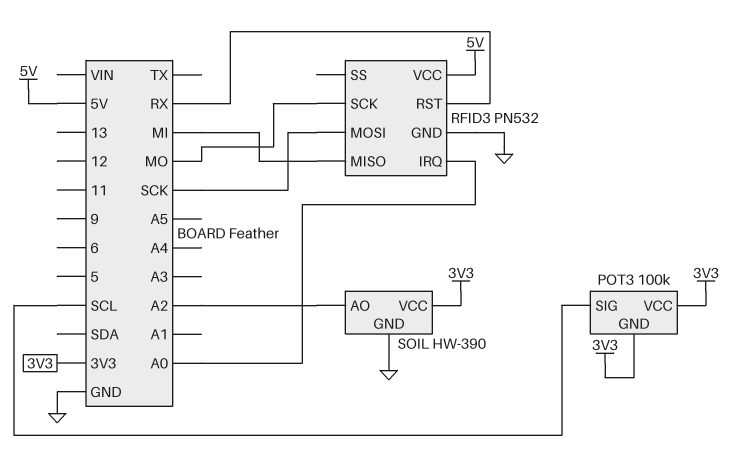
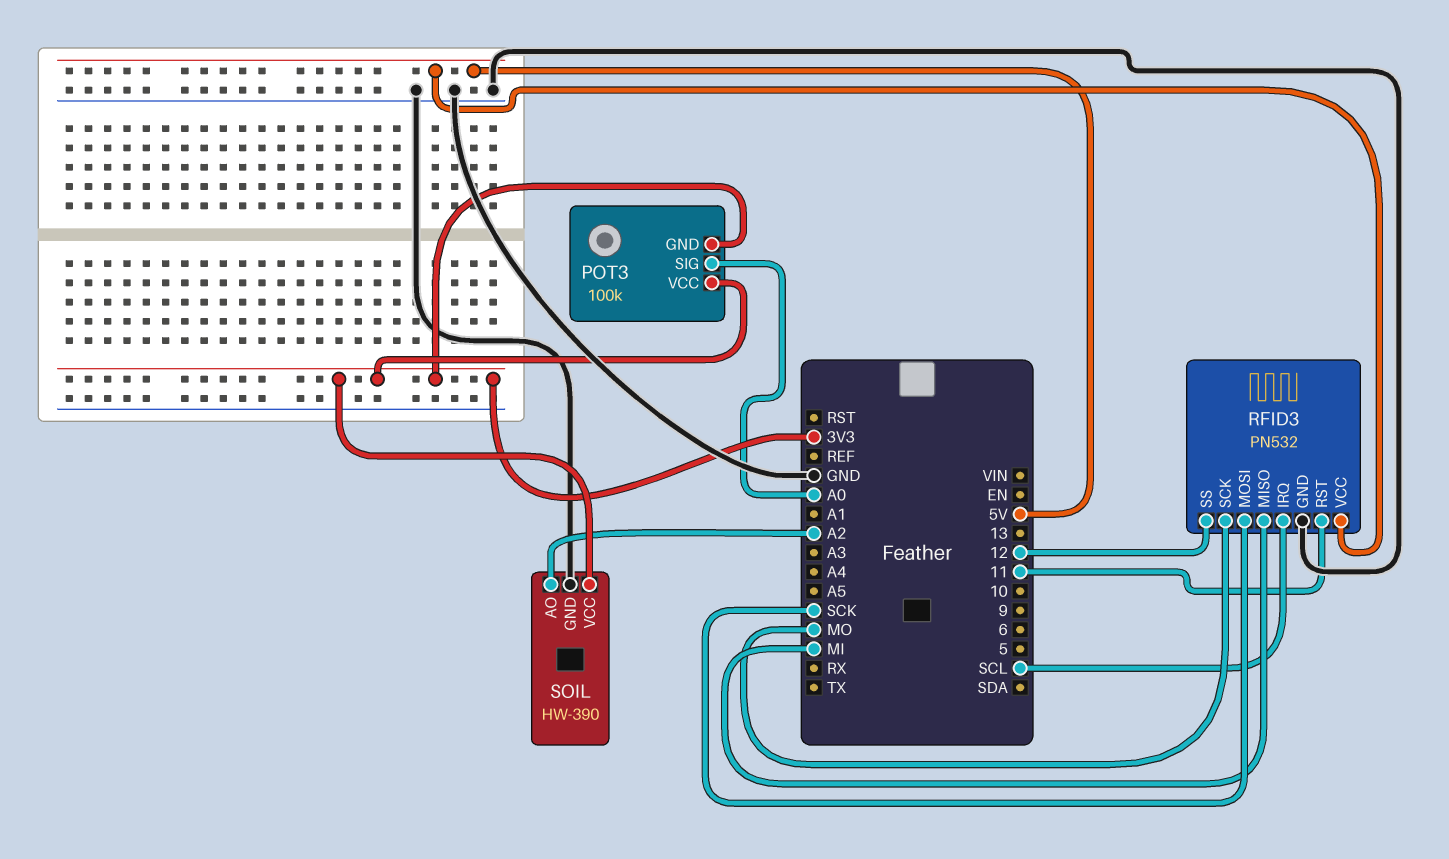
POT3 pin SIG: SCL -> A0
RFID3 pin IRQ: A0 -> SCL
RFID3 pin RST: RX -> 11
RFID3 pin SS: none -> 12

